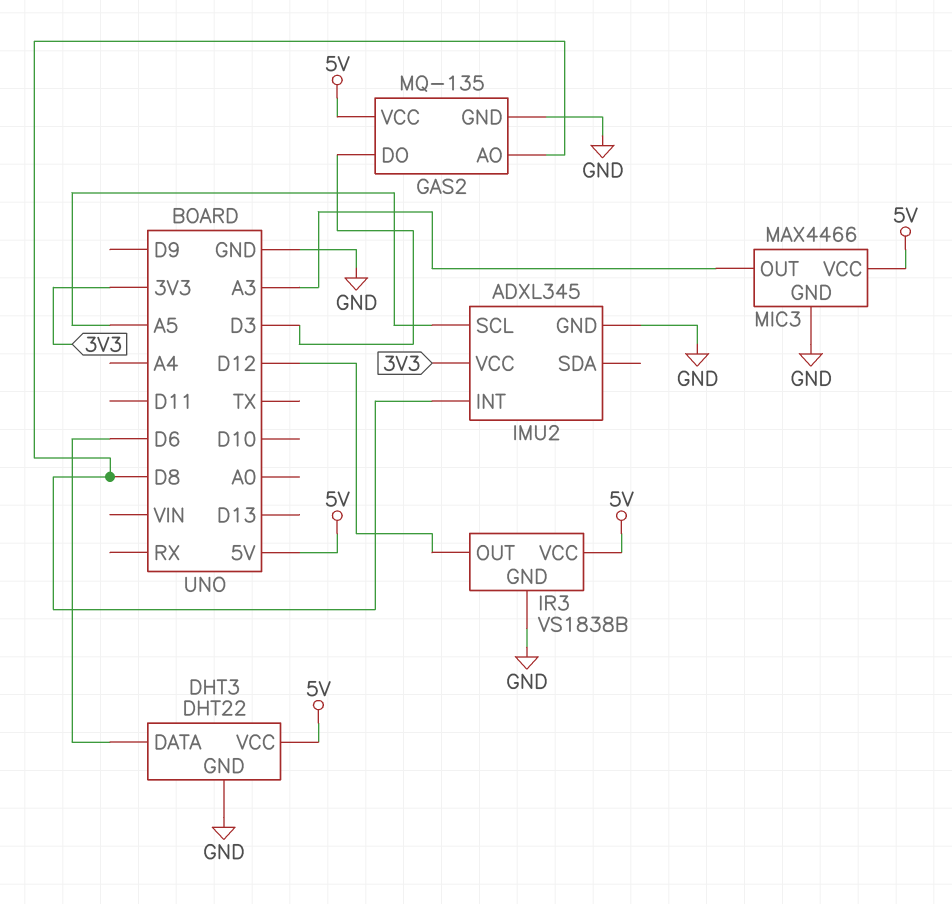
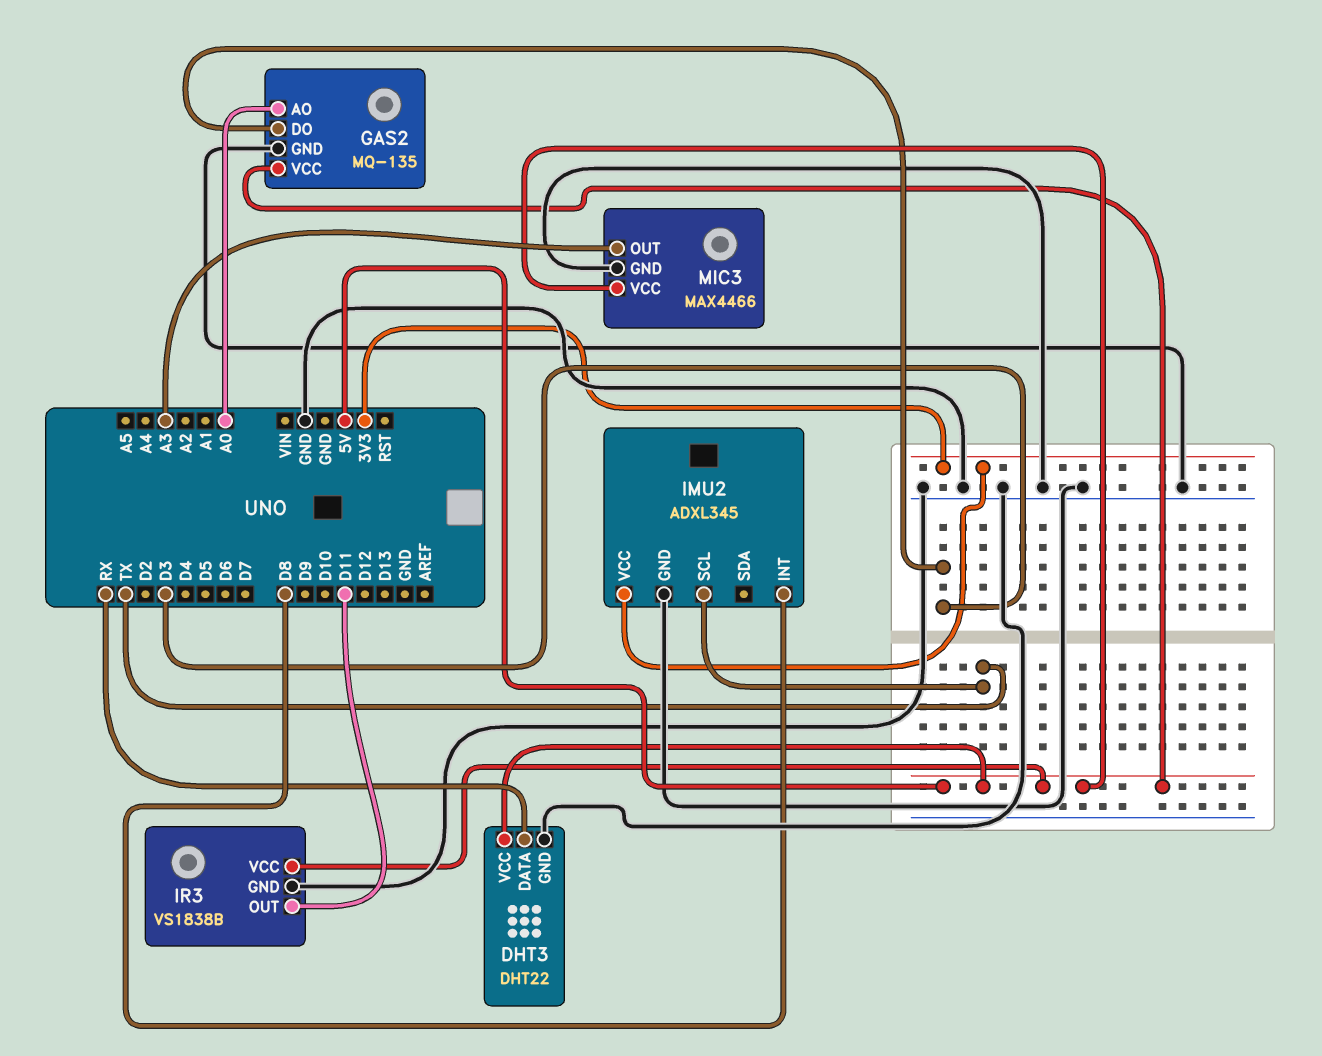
DHT3 pin DATA: D6 -> RX
GAS2 pin AO: D8 -> A0
IMU2 pin SCL: A5 -> TX
IR3 pin OUT: D12 -> D11

